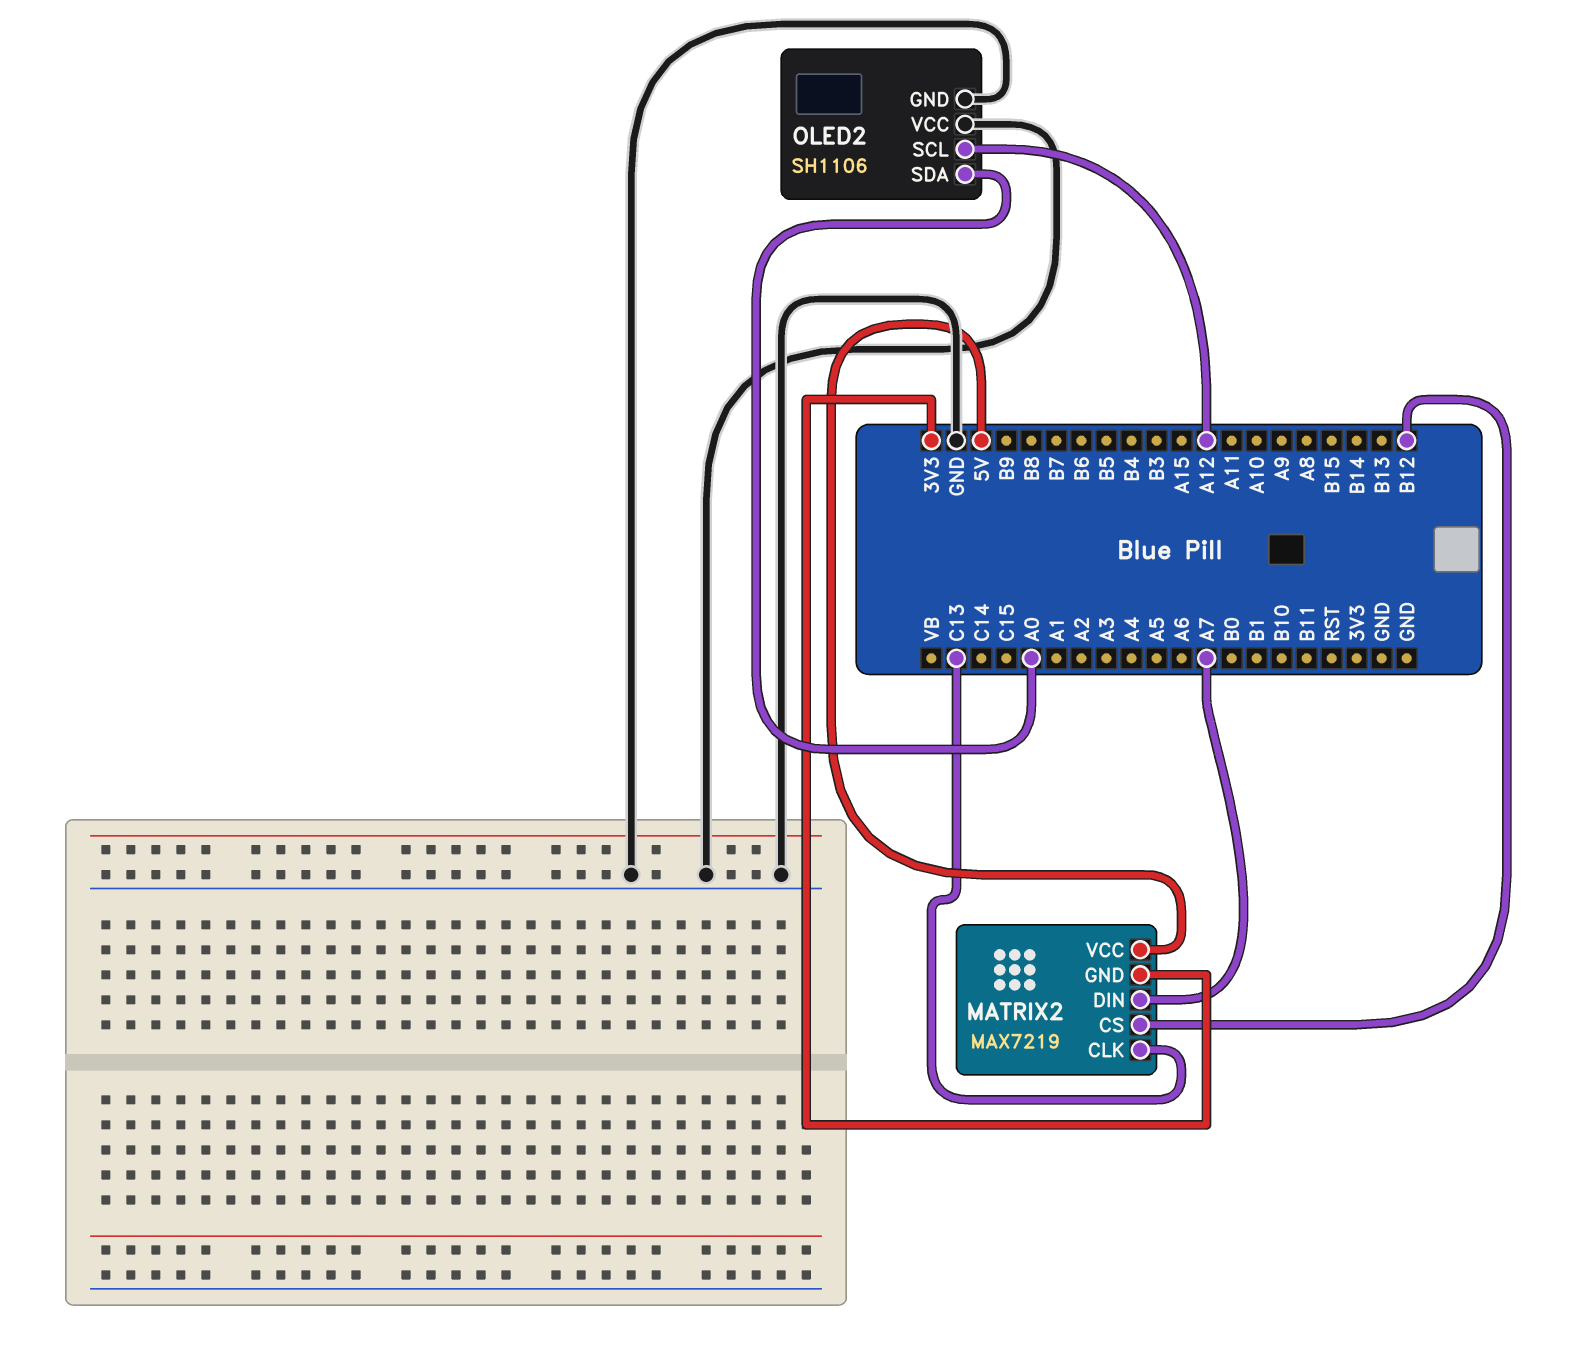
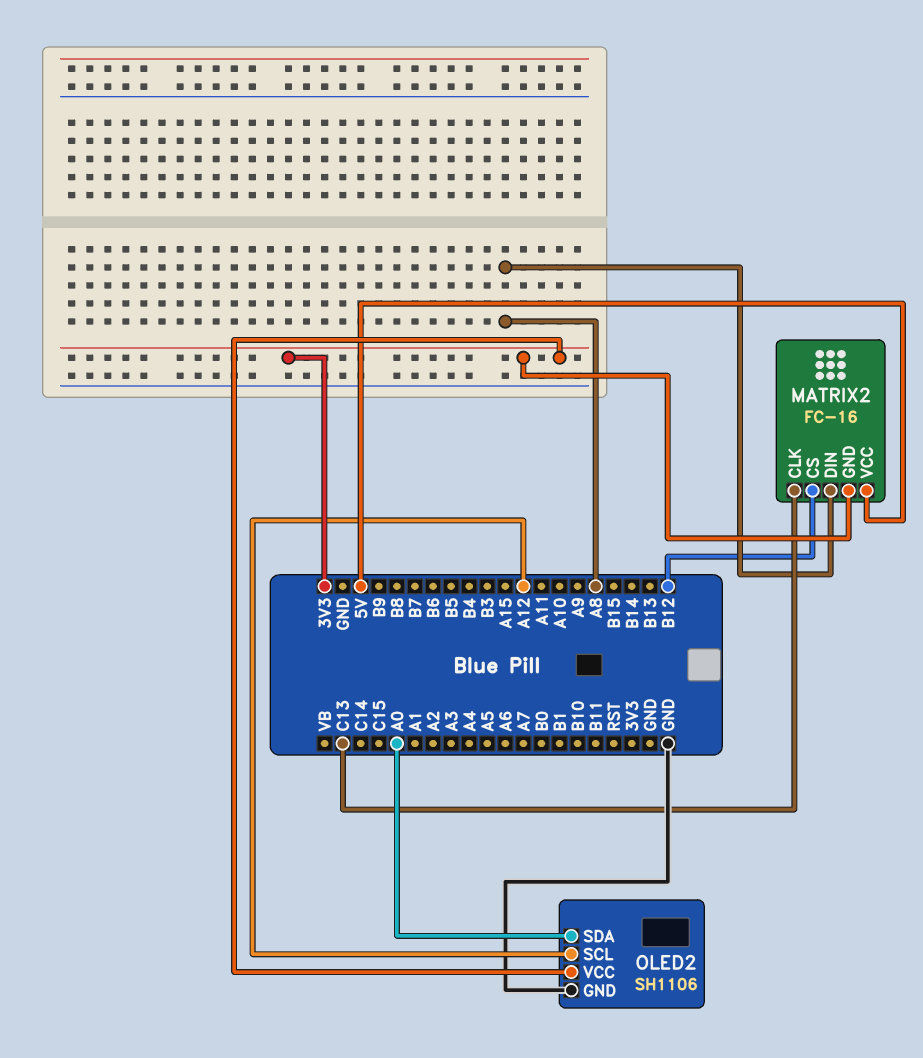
MATRIX2: MAX7219 -> FC-16
MATRIX2 pin DIN: A7 -> A8
OLED2 pin VCC: GND -> 3V3

